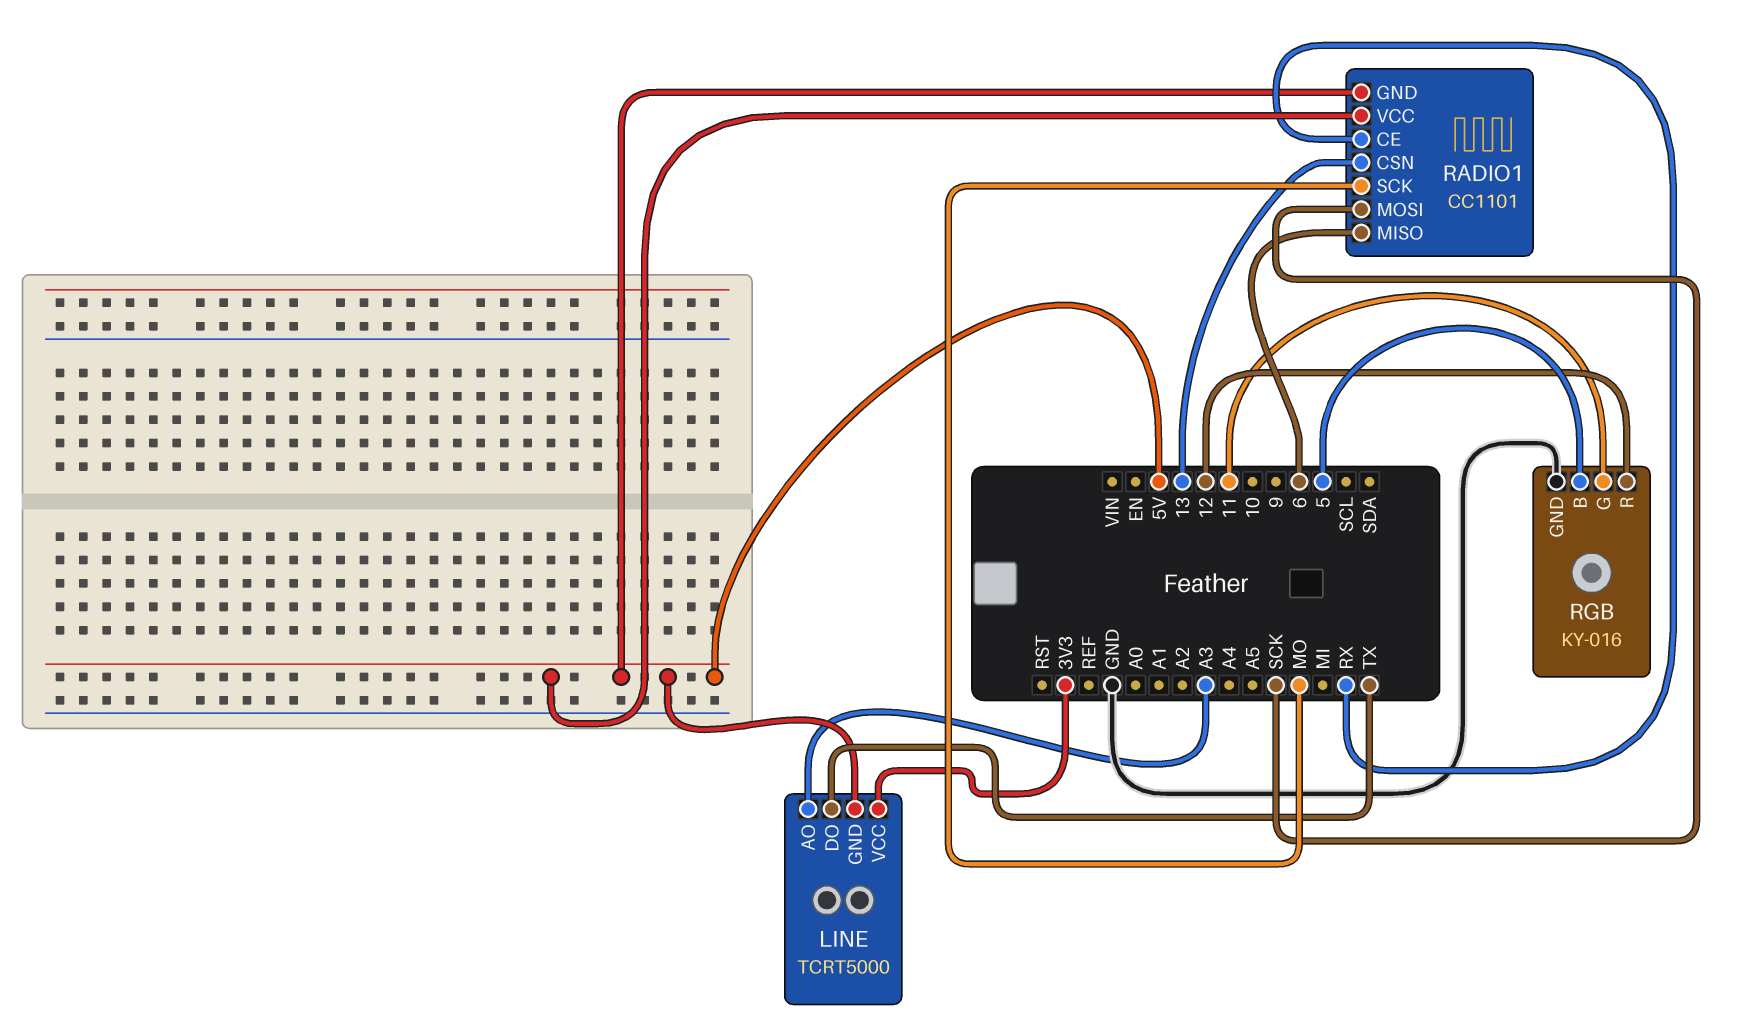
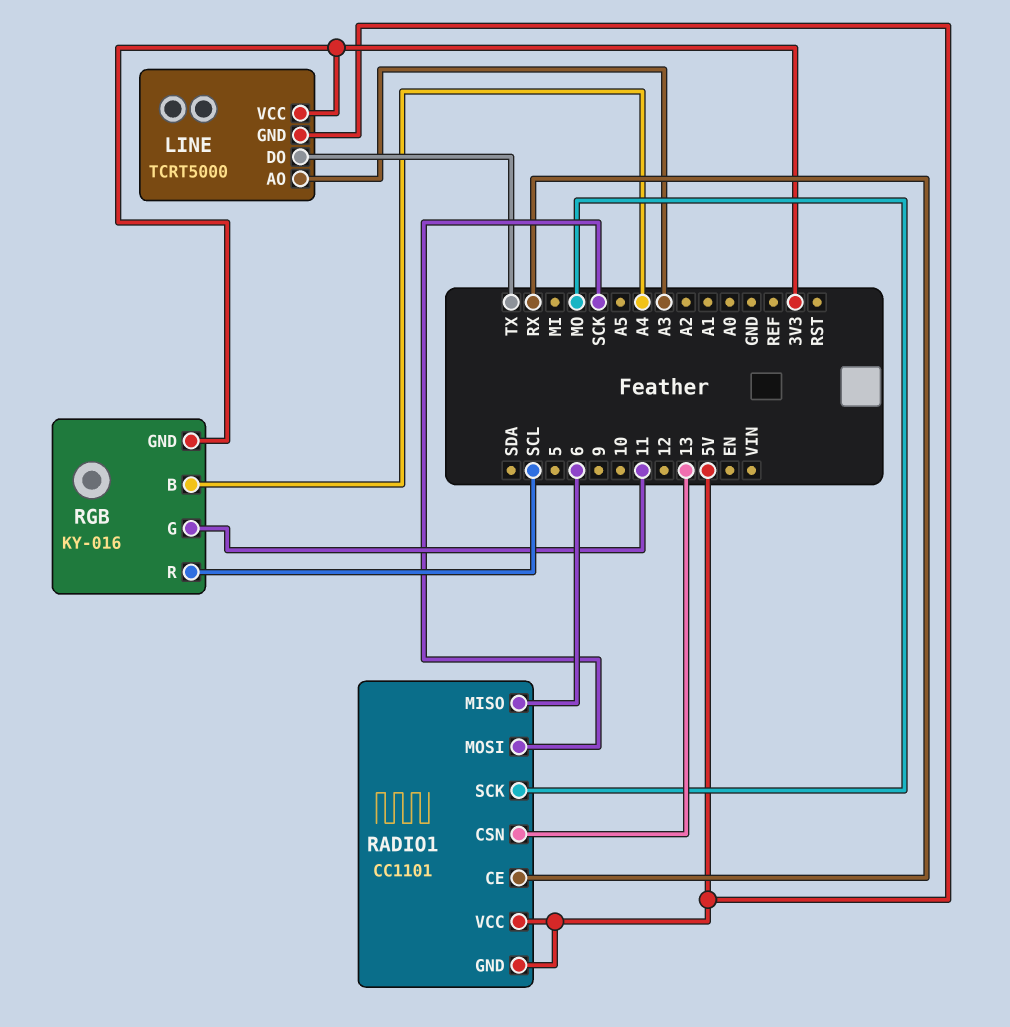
RGB pin B: 5 -> A4
RGB pin GND: GND -> 3V3
RGB pin R: 12 -> SCL

